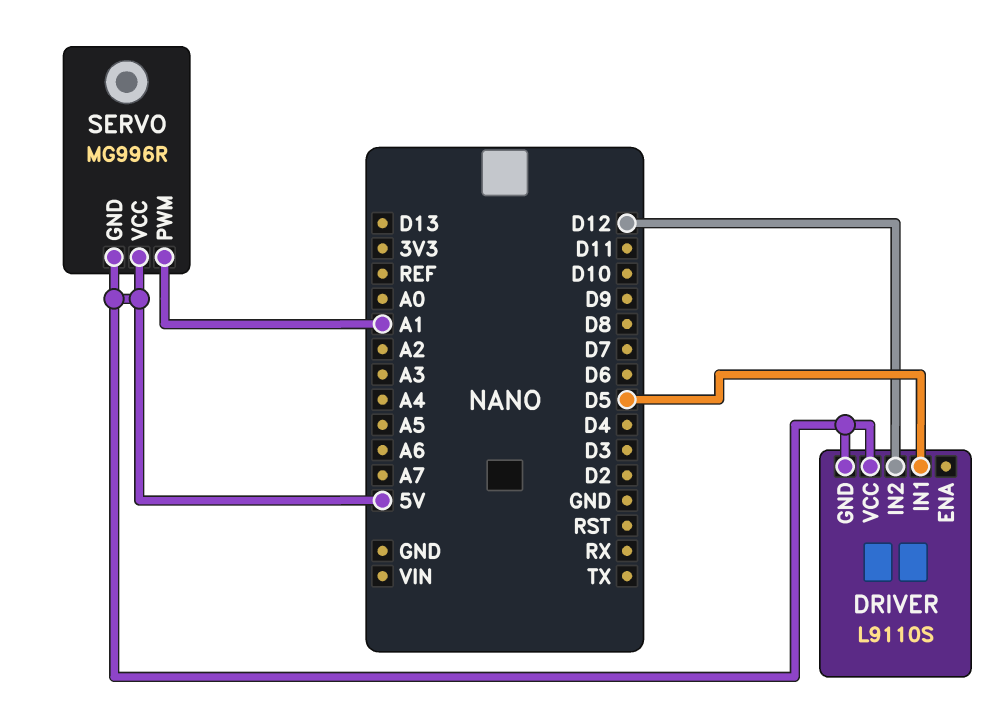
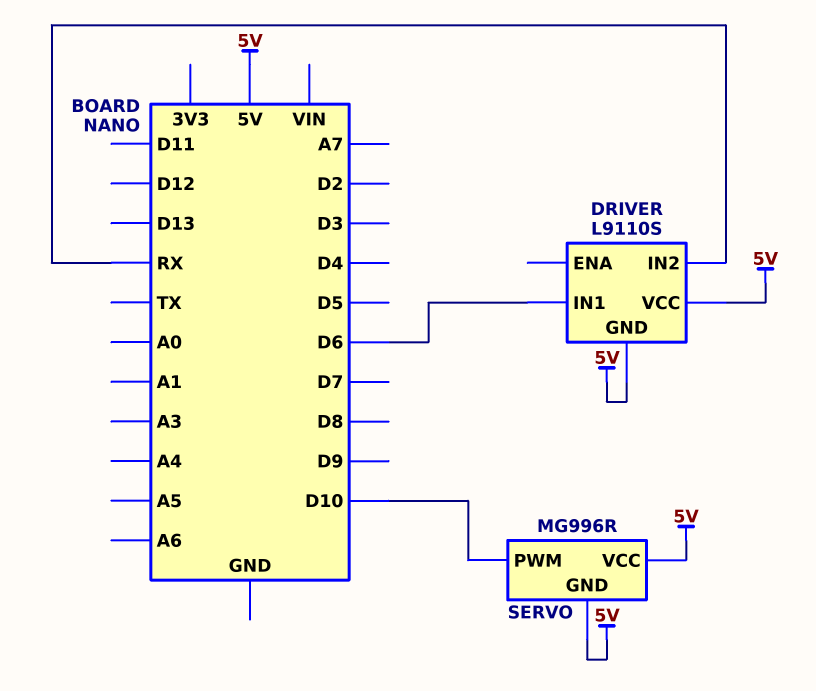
DRIVER pin IN1: D5 -> D6
DRIVER pin IN2: D12 -> RX
SERVO pin PWM: A1 -> D10

